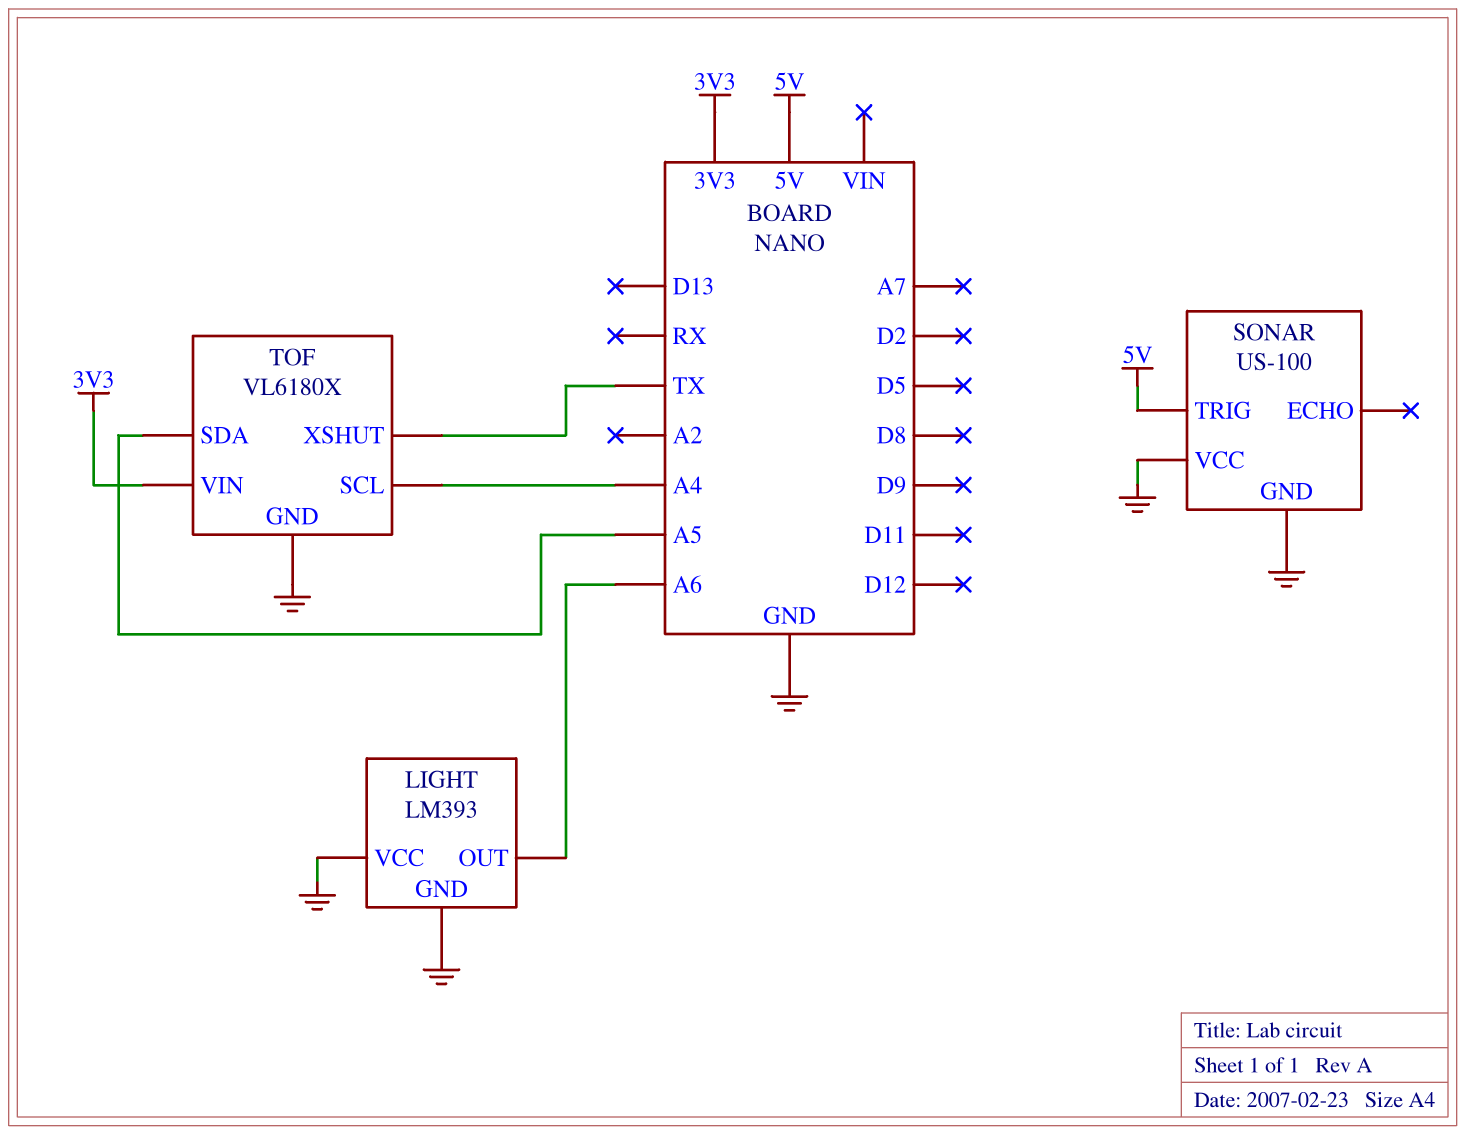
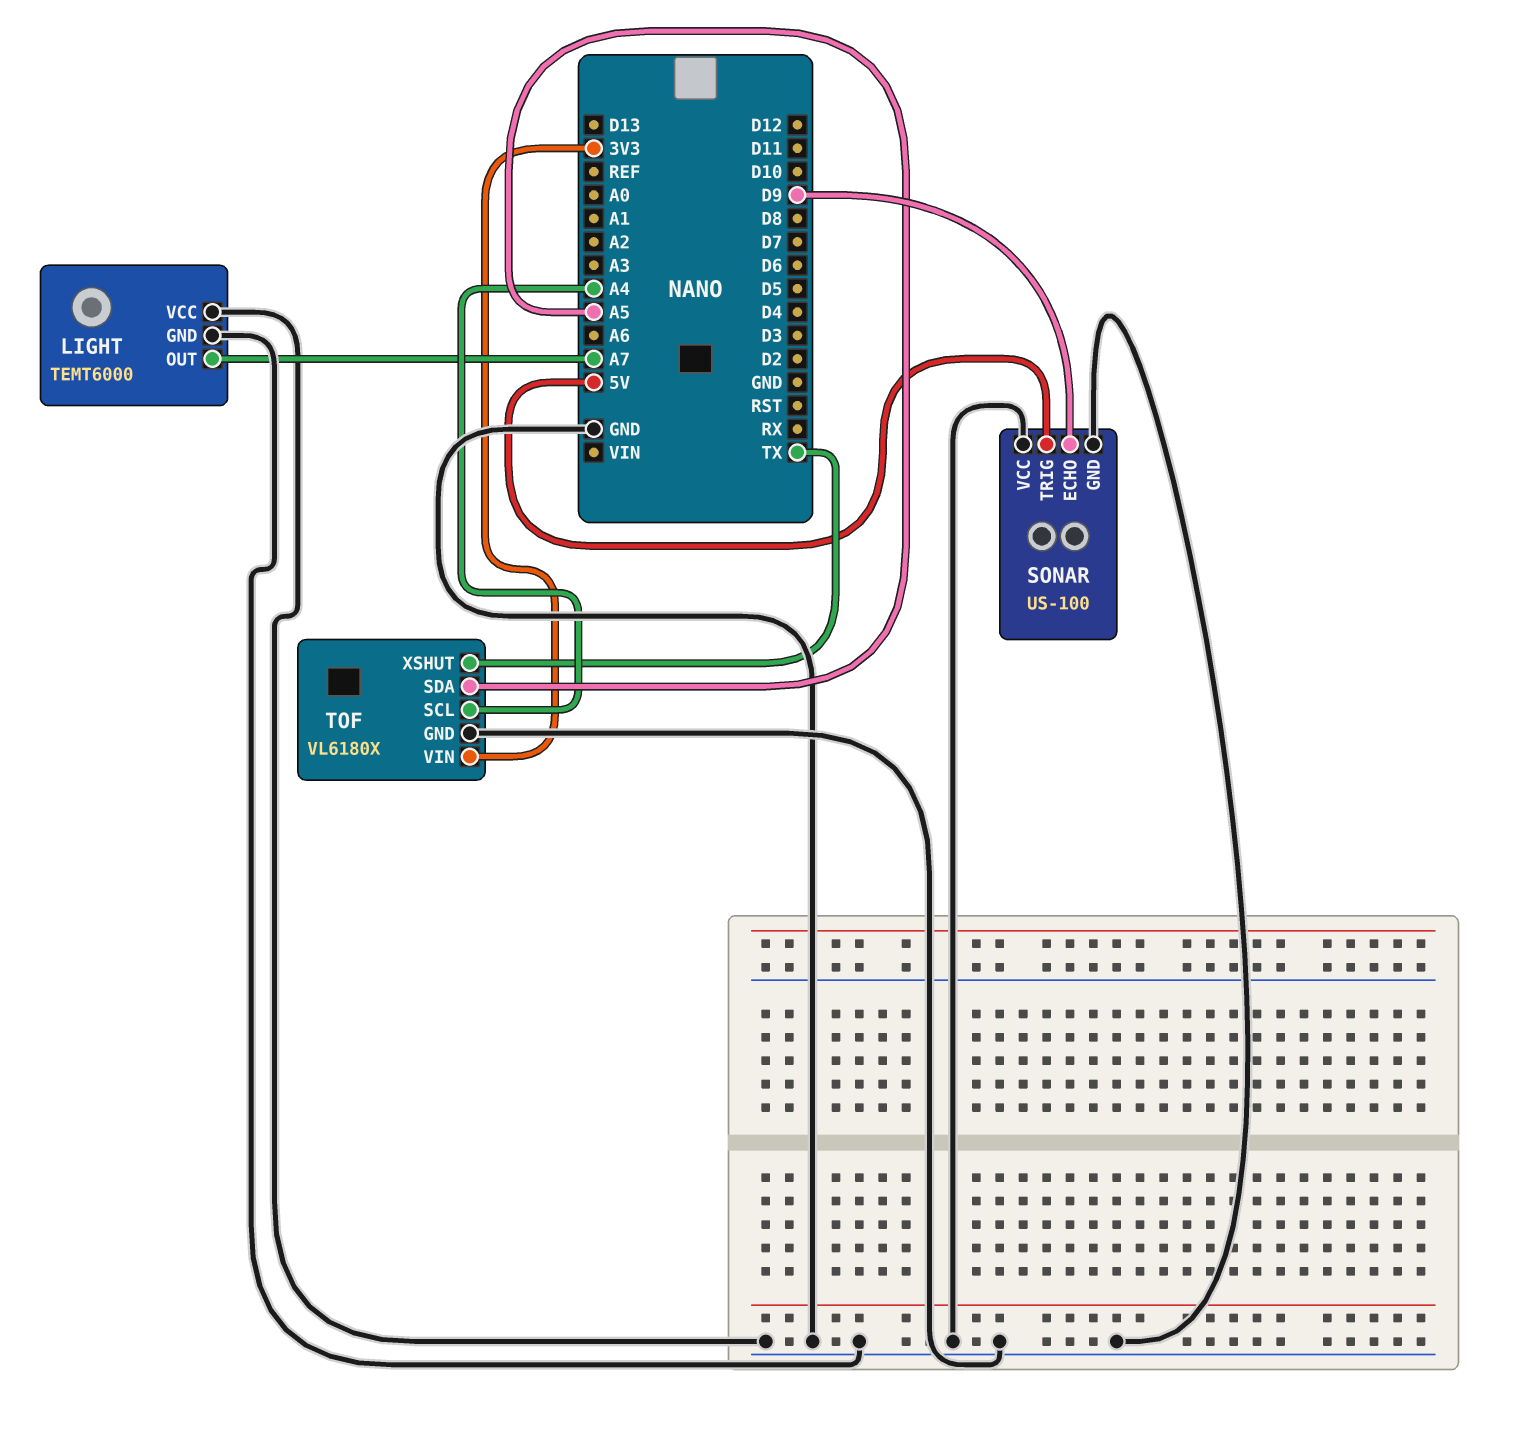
LIGHT: LM393 -> TEMT6000
LIGHT pin OUT: A6 -> A7
SONAR pin ECHO: none -> D9

